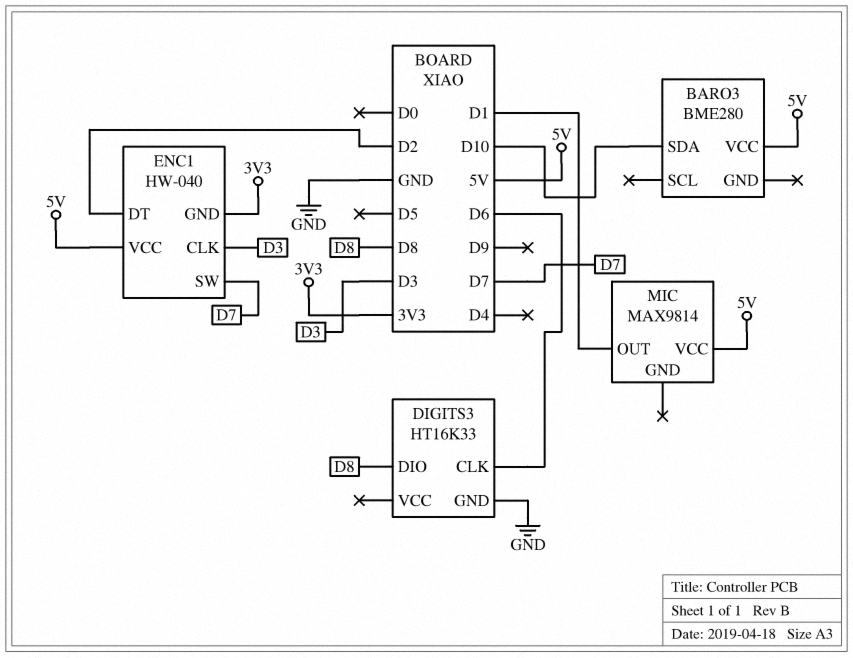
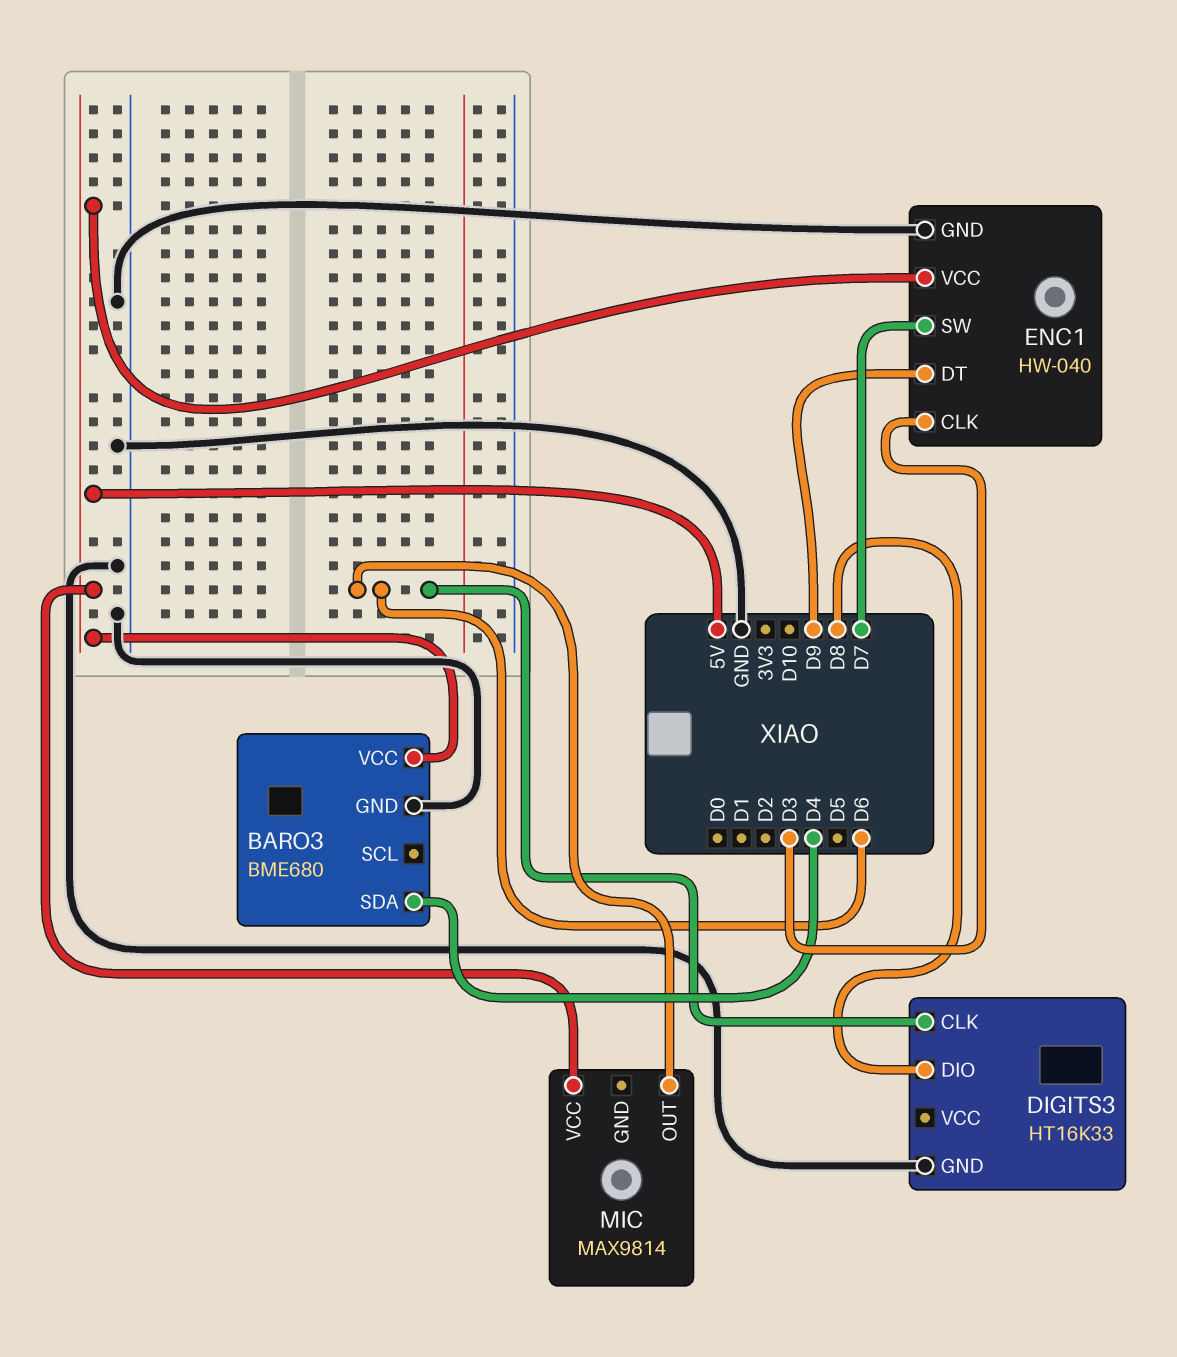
BARO3: BME280 -> BME680
BARO3 pin GND: none -> GND
BARO3 pin SDA: D10 -> D4
ENC1 pin DT: D2 -> D9
ENC1 pin GND: 3V3 -> GND
MIC pin OUT: D1 -> D6

